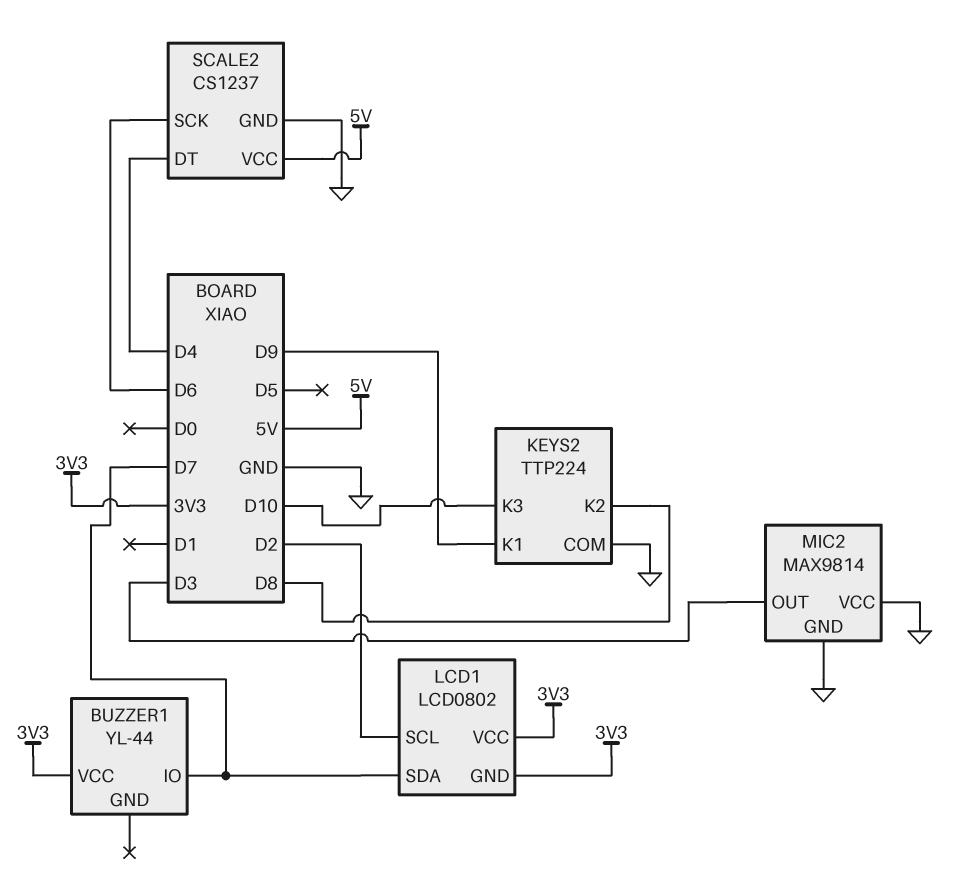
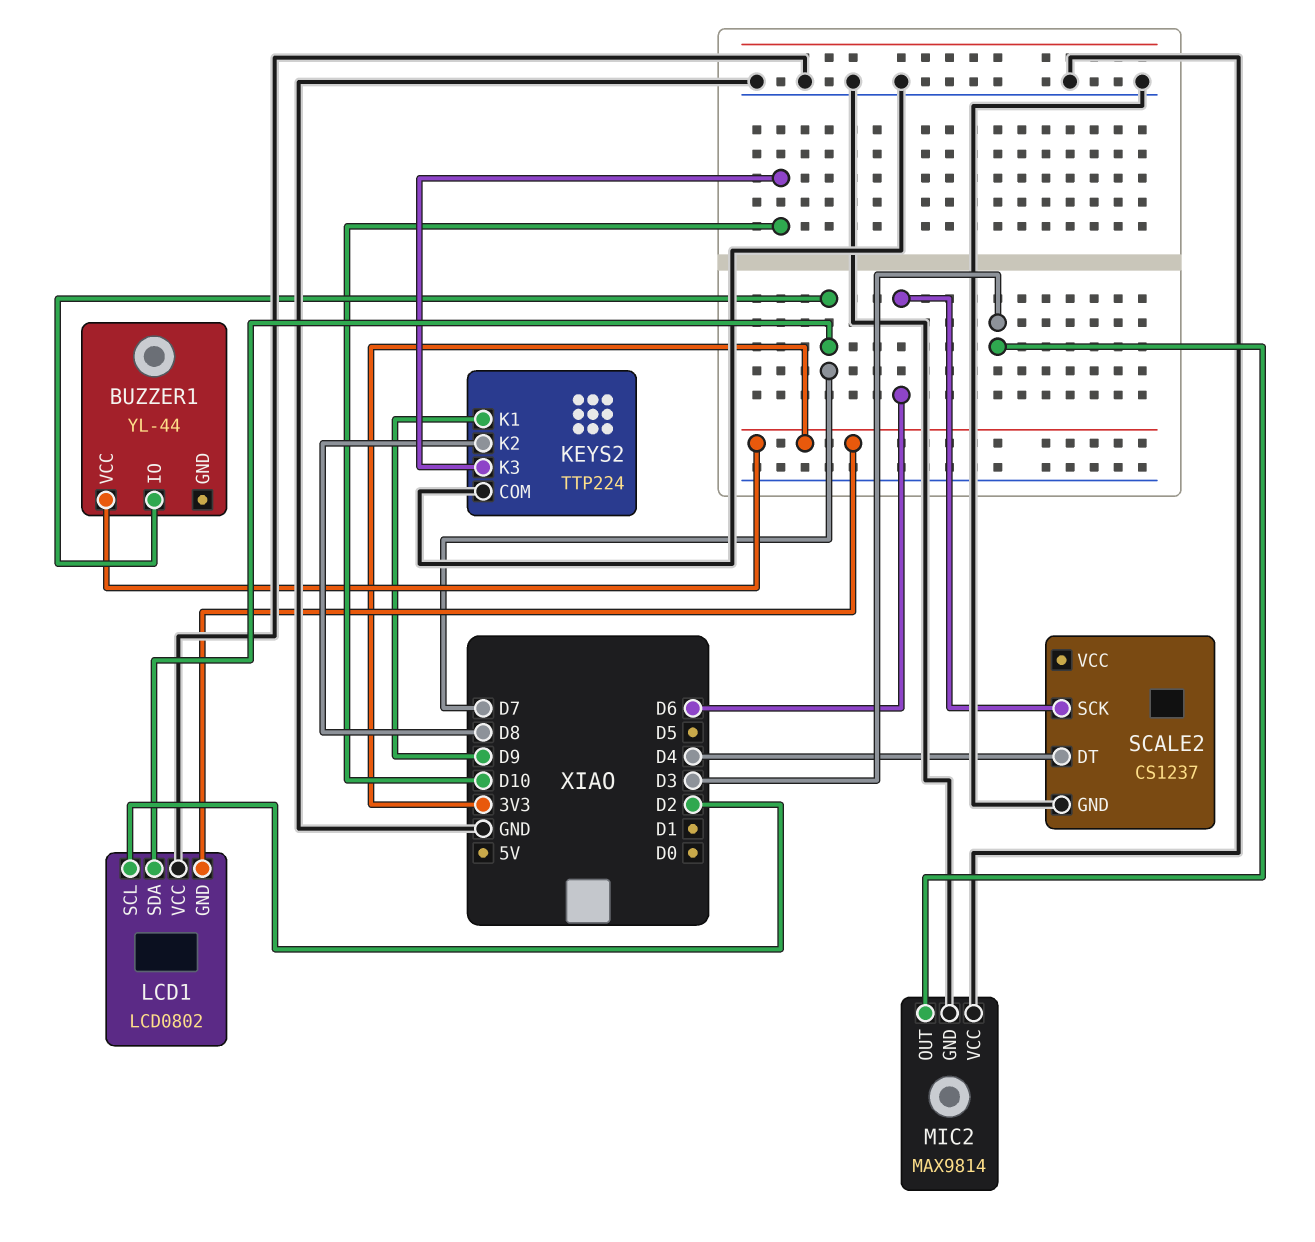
LCD1 pin VCC: 3V3 -> GND
SCALE2 pin VCC: 5V -> none

